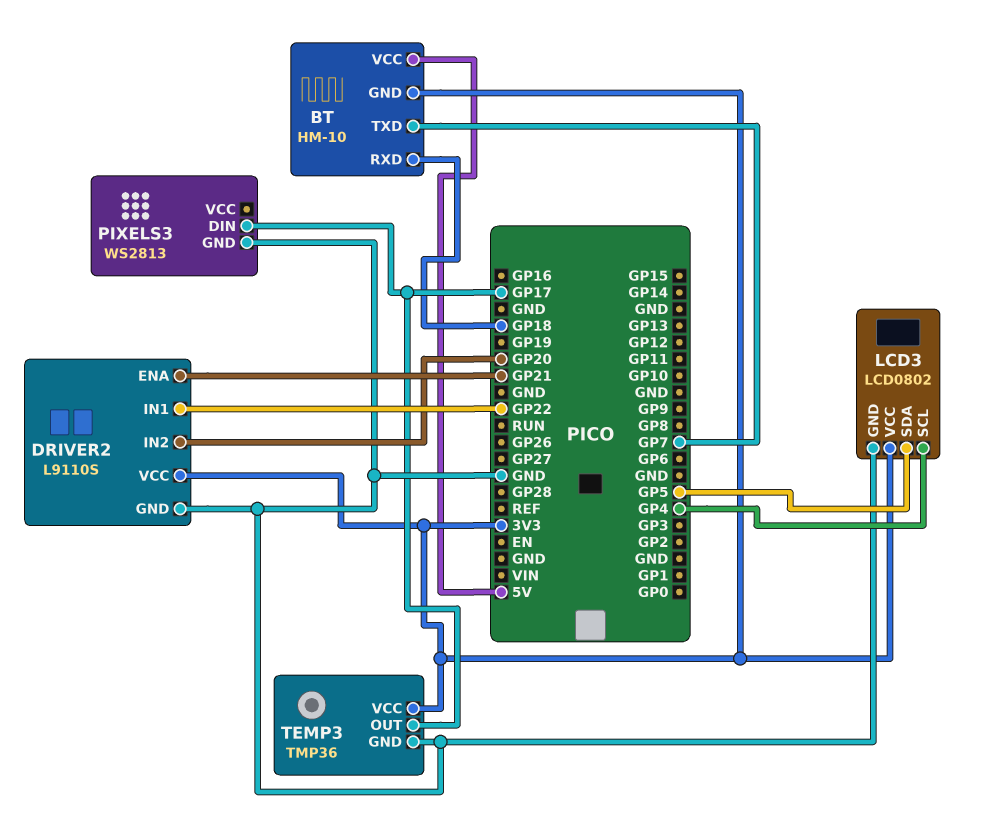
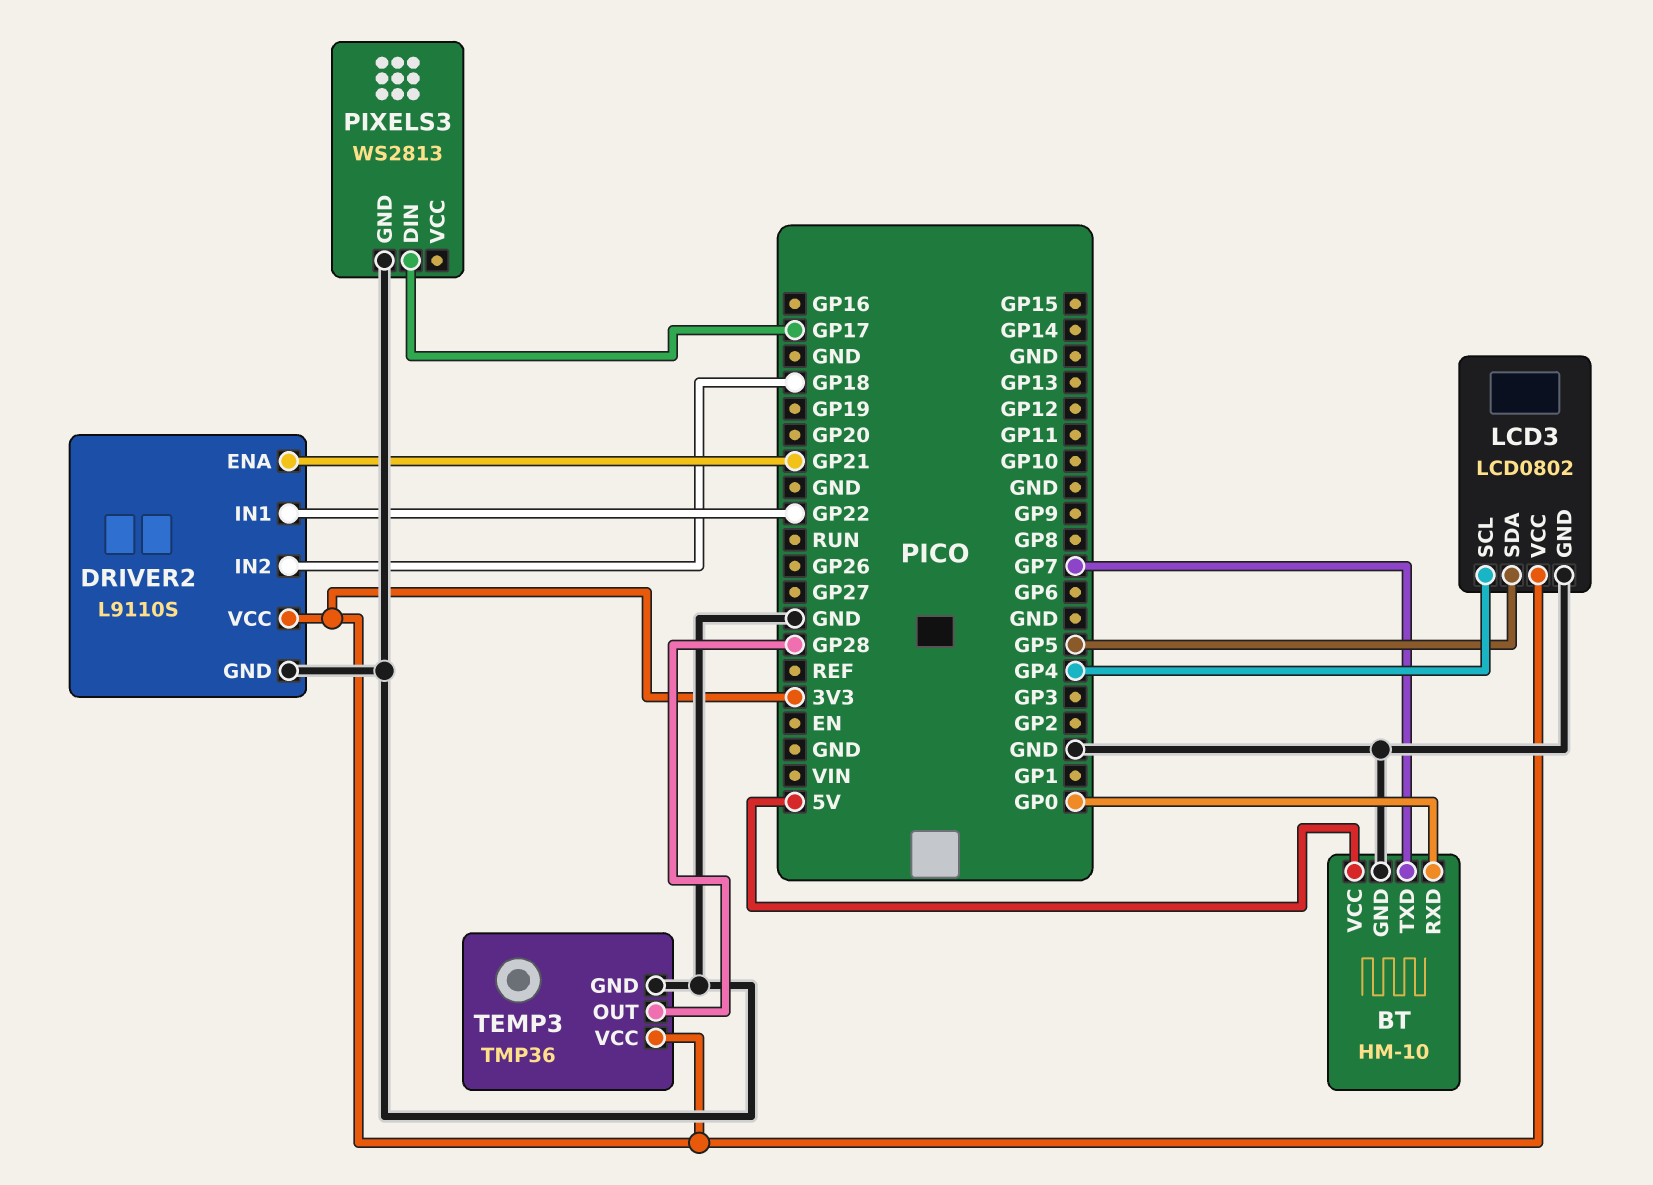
BT pin GND: 3V3 -> GND
BT pin RXD: GP18 -> GP0
DRIVER2 pin IN2: GP20 -> GP18
TEMP3 pin OUT: GP17 -> GP28

